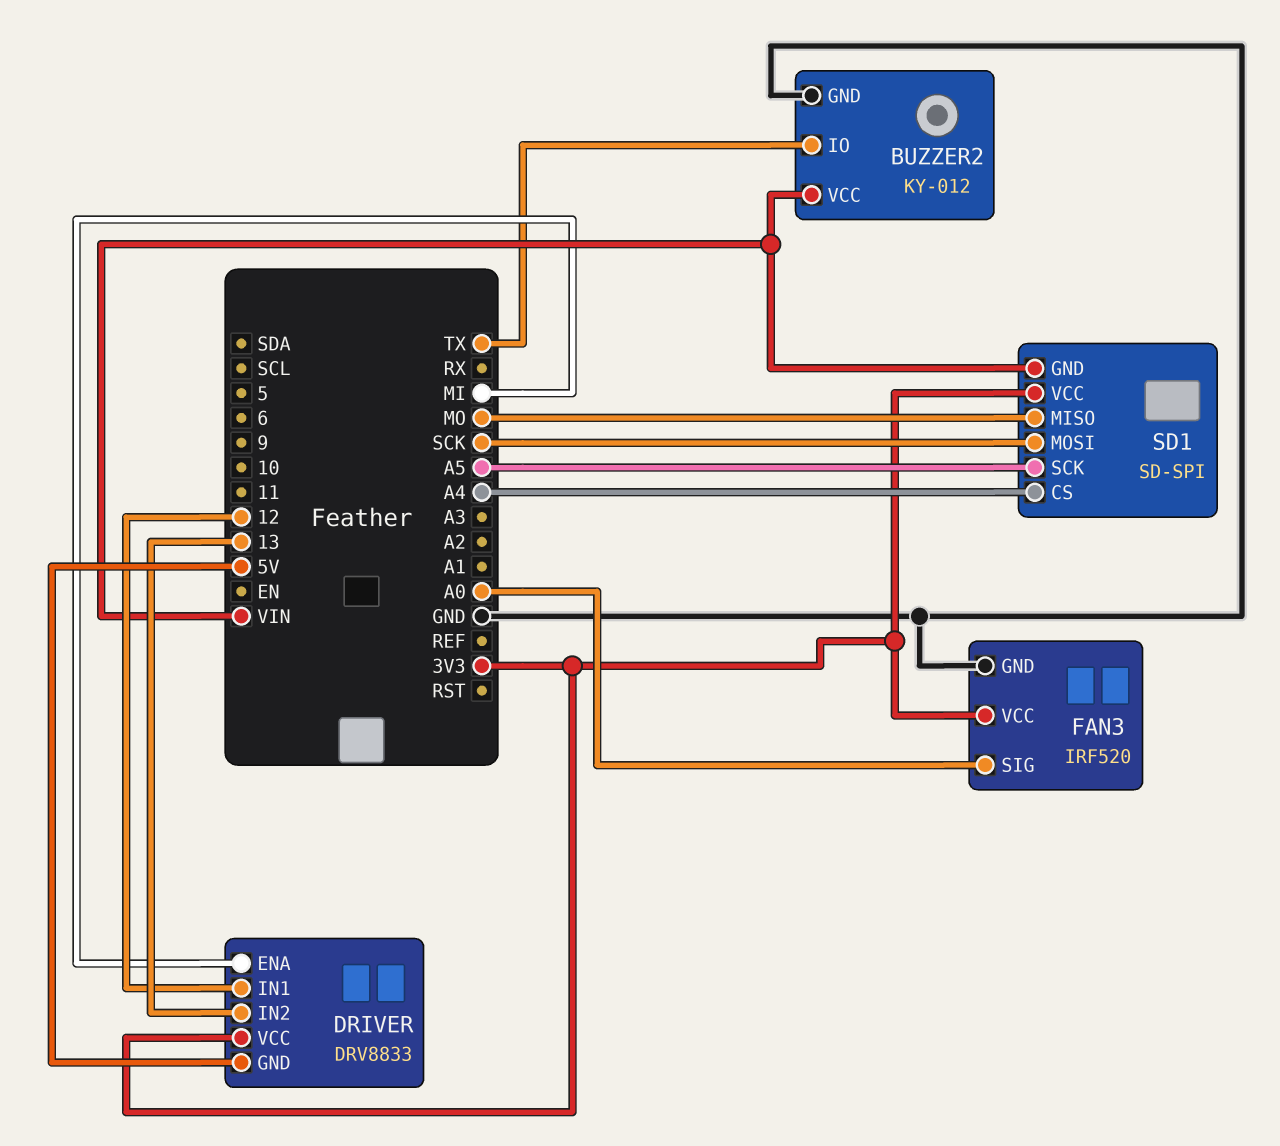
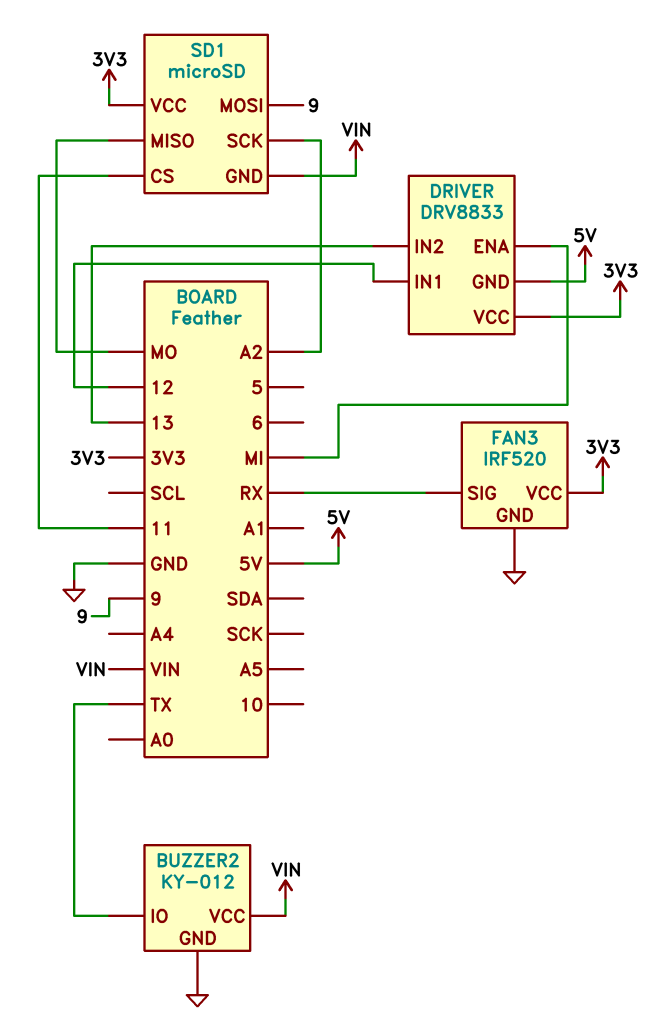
FAN3 pin SIG: A0 -> RX
SD1: SD-SPI -> microSD
SD1 pin CS: A4 -> 11
SD1 pin MOSI: SCK -> 9
SD1 pin SCK: A5 -> A2

